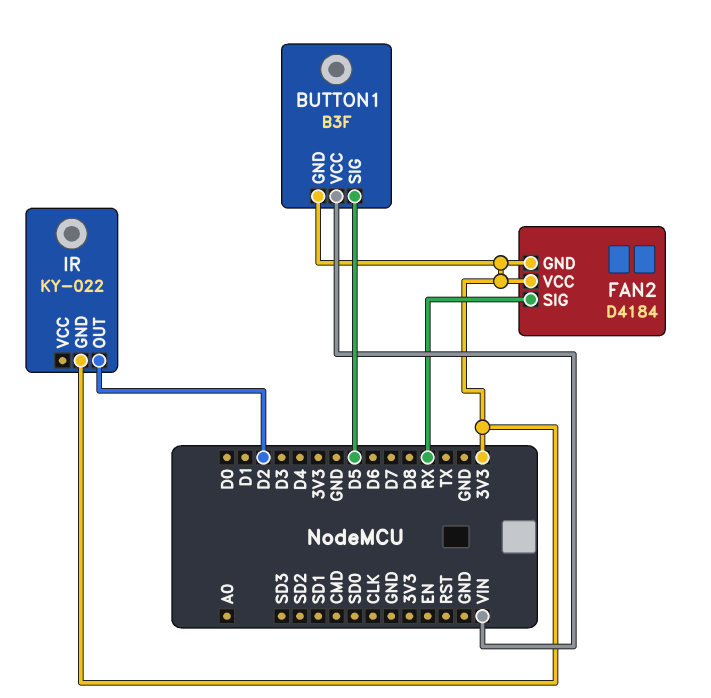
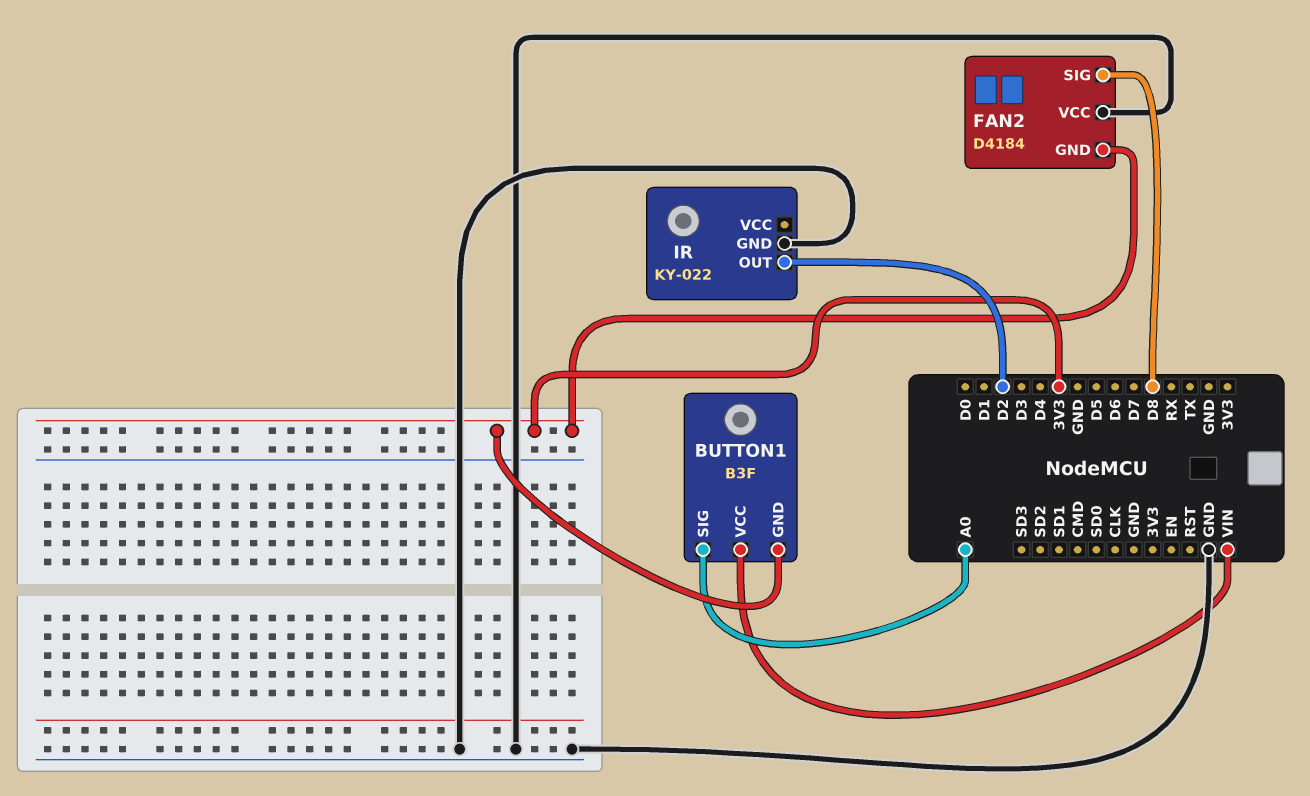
BUTTON1 pin SIG: D5 -> A0
FAN2 pin SIG: RX -> D8
FAN2 pin VCC: 3V3 -> GND
IR pin GND: 3V3 -> GND

